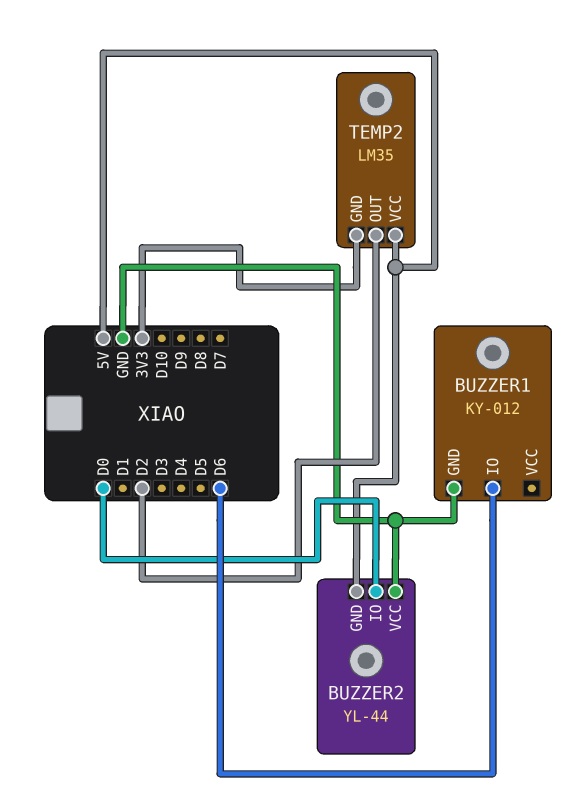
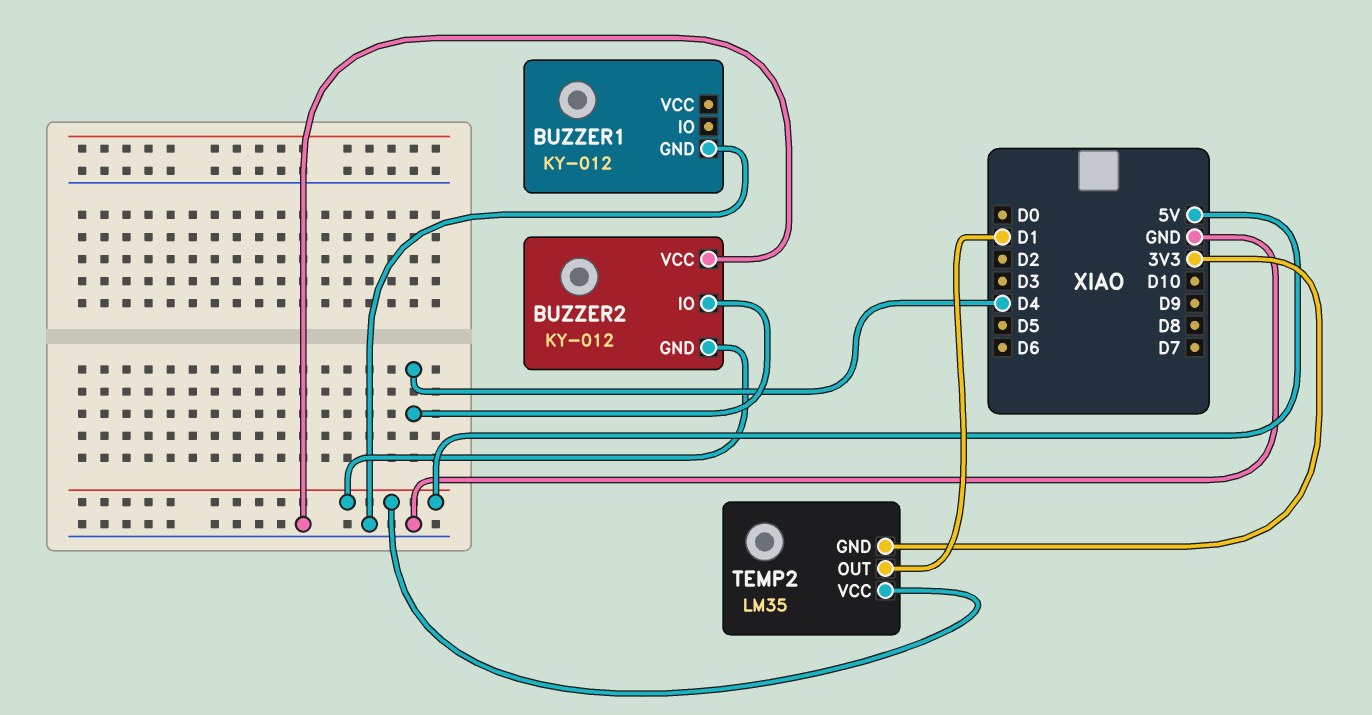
BUZZER1 pin IO: D6 -> none
BUZZER2: YL-44 -> KY-012
BUZZER2 pin IO: D0 -> D4
TEMP2 pin OUT: D2 -> D1

